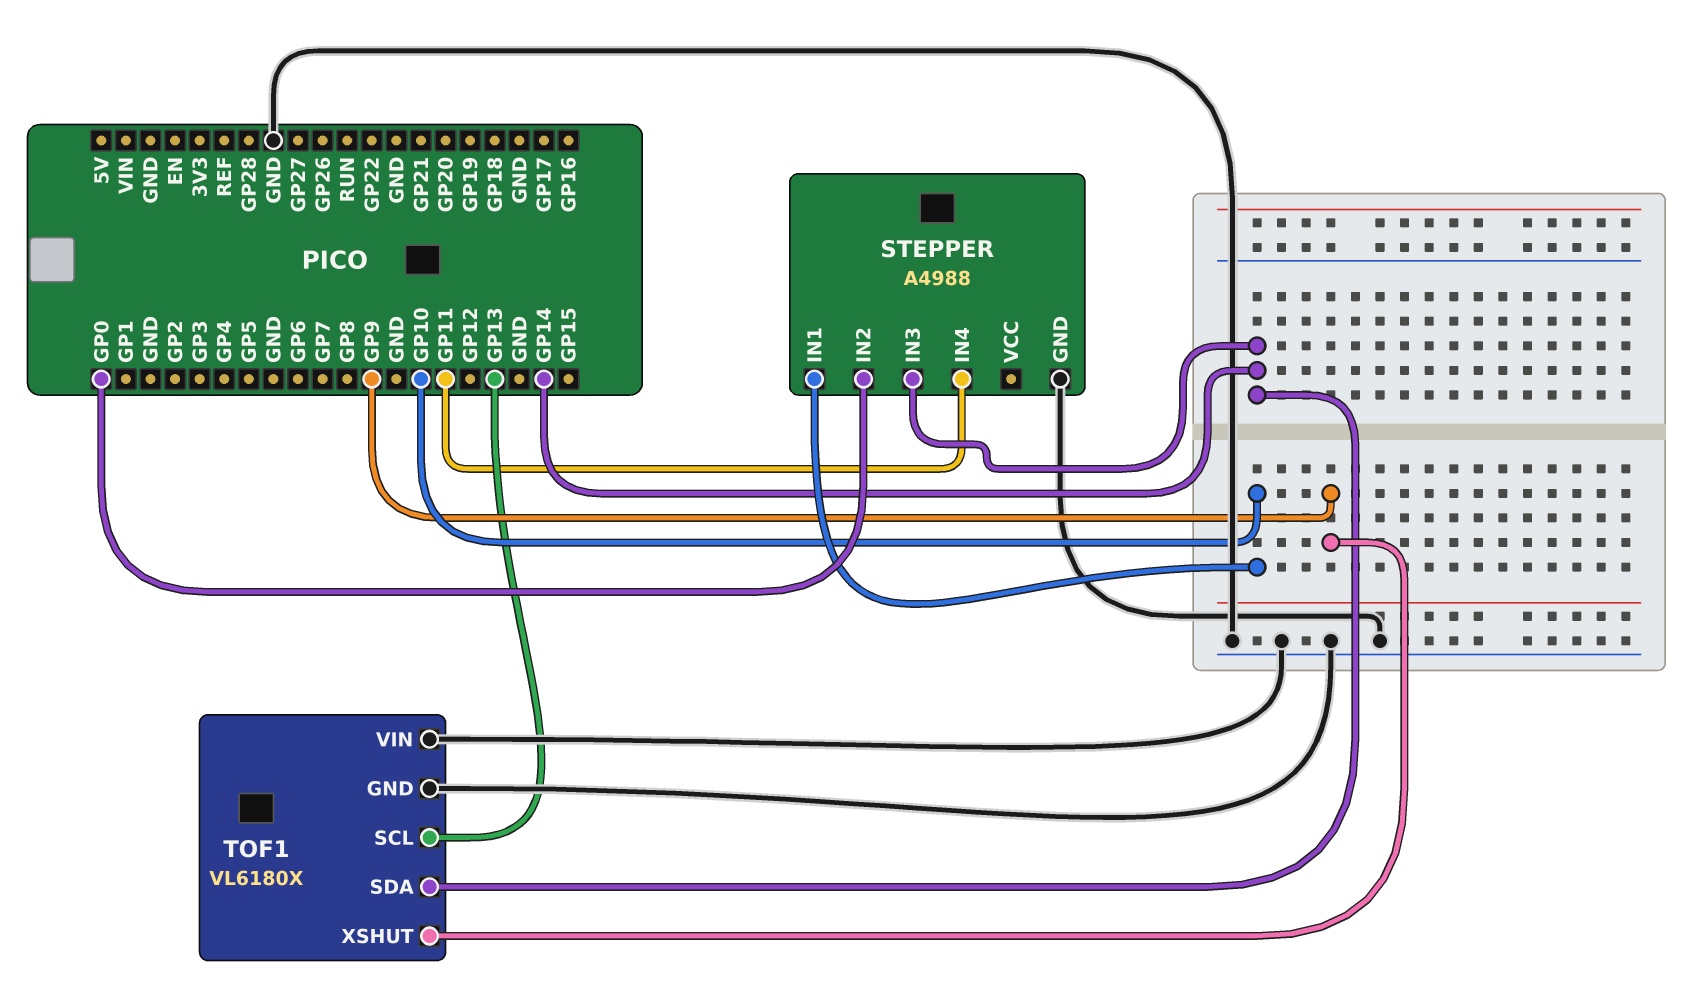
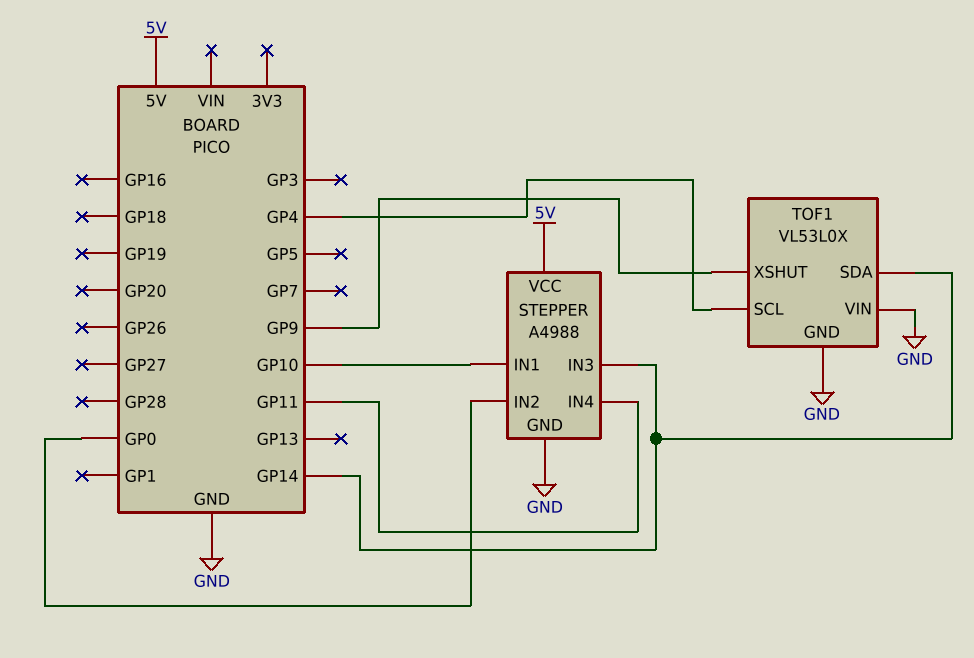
STEPPER pin VCC: none -> 5V
TOF1: VL6180X -> VL53L0X
TOF1 pin SCL: GP13 -> GP4

